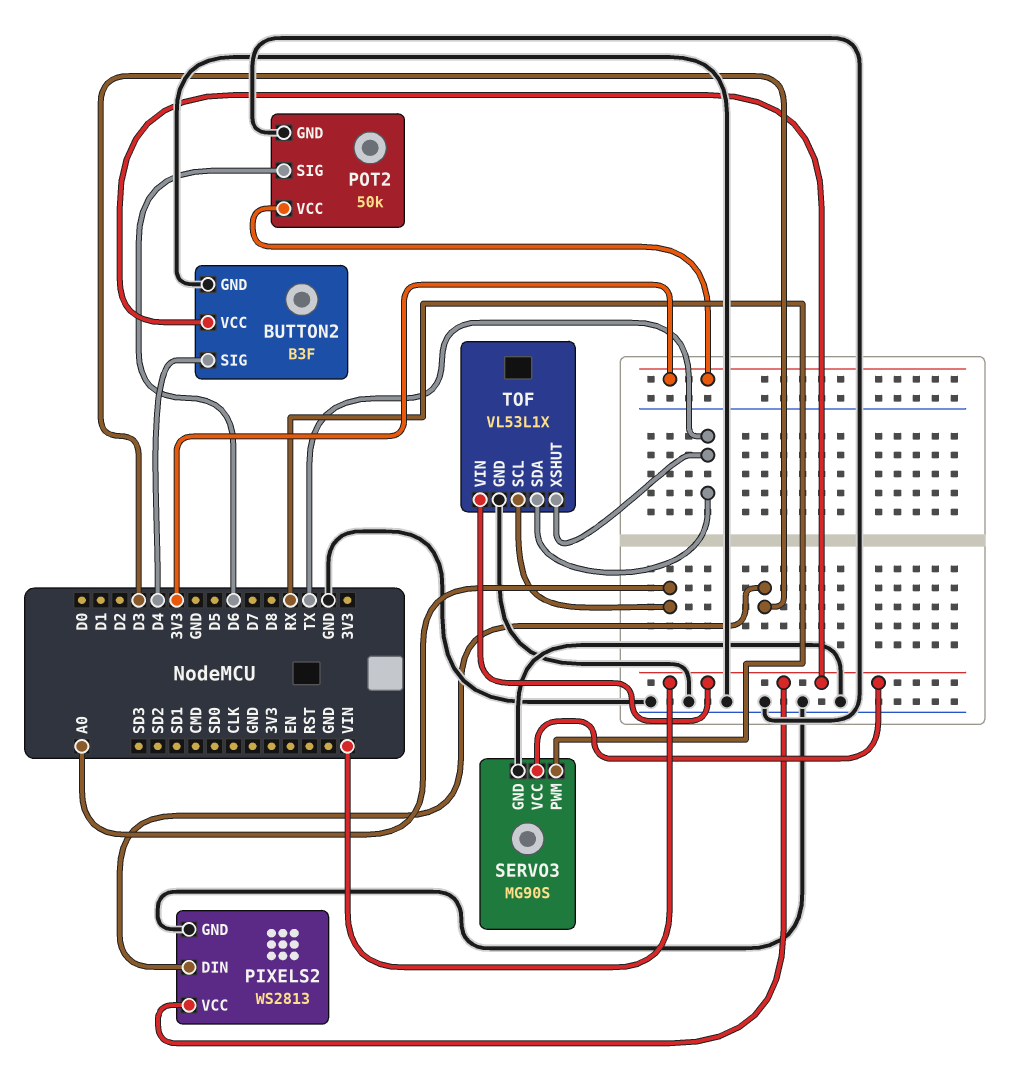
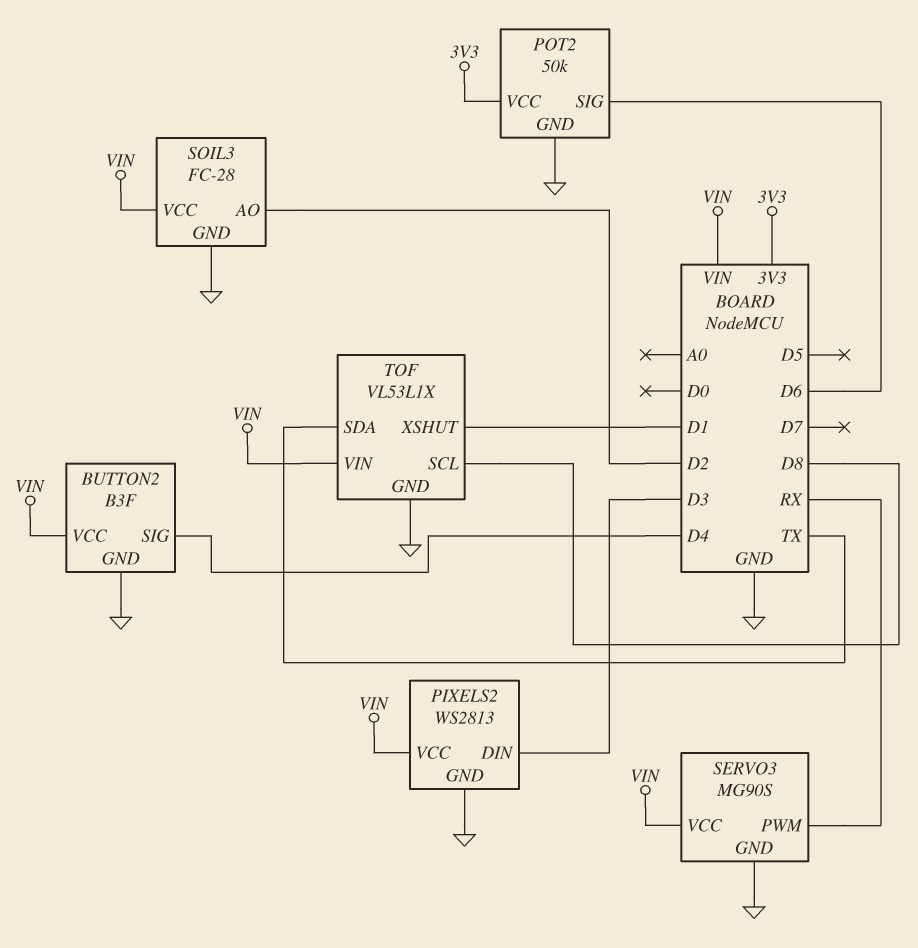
SOIL3: none -> FC-28
SOIL3 pin AO: none -> D2
SOIL3 pin GND: none -> GND
SOIL3 pin VCC: none -> VIN
TOF pin SCL: A0 -> D8
TOF pin XSHUT: TX -> D1

